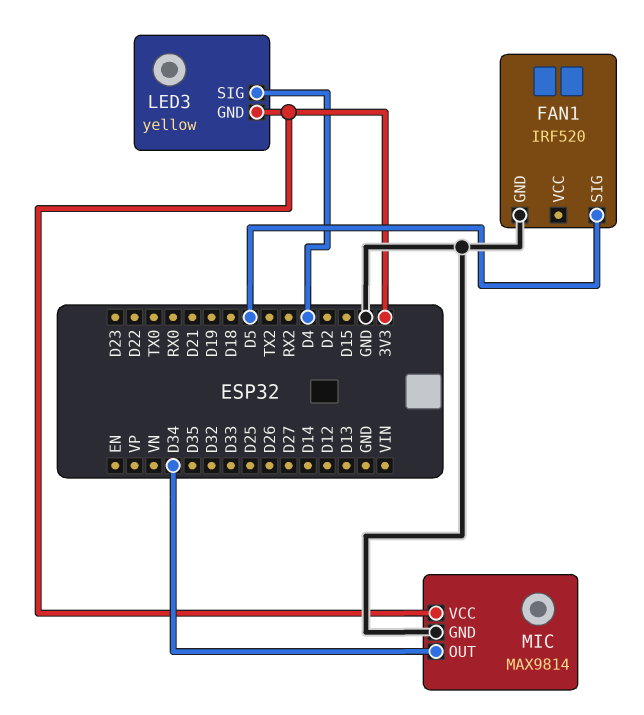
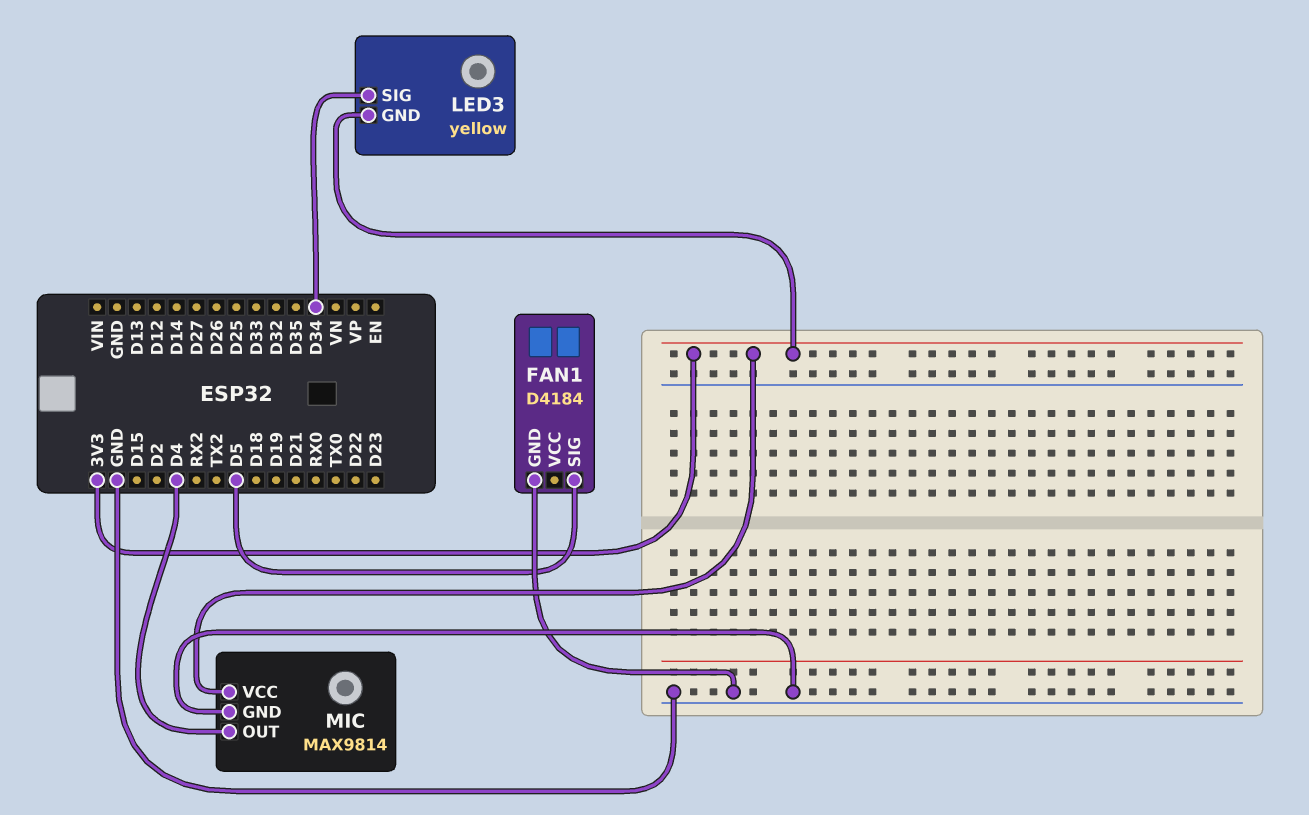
FAN1: IRF520 -> D4184
LED3 pin SIG: D4 -> D34
MIC pin OUT: D34 -> D4

